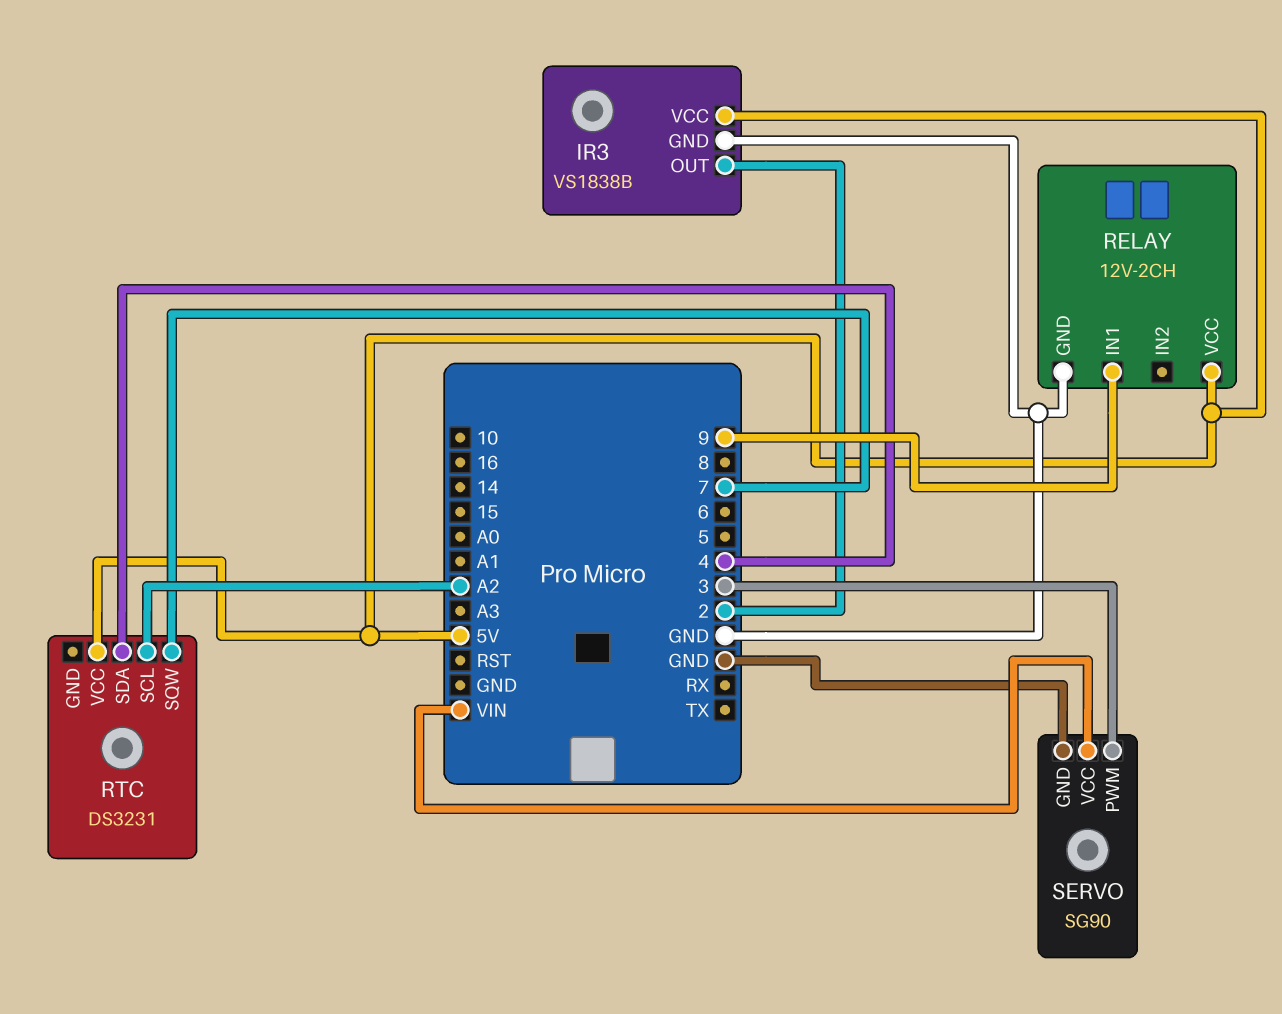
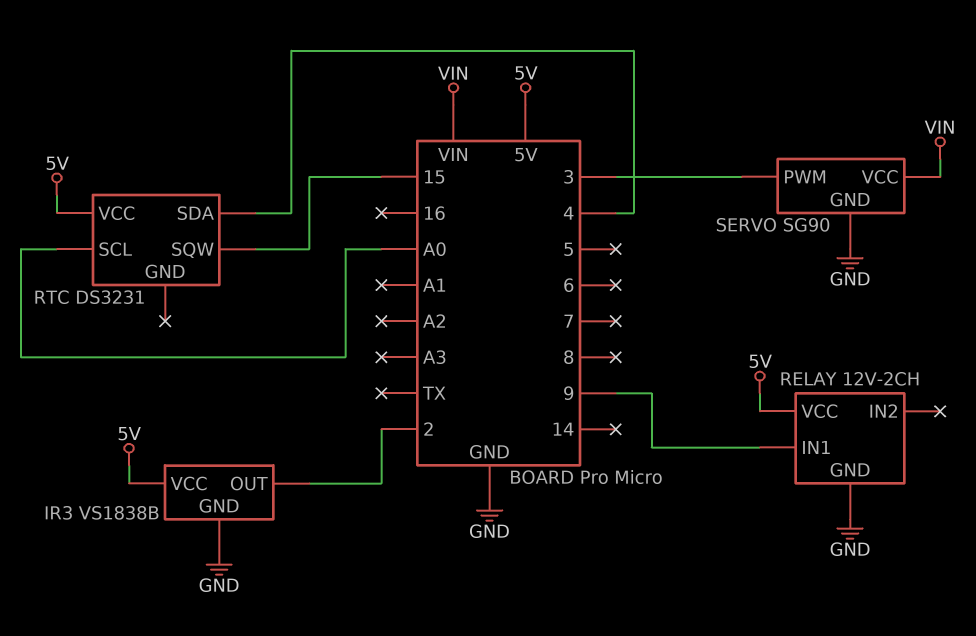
RTC pin SCL: A2 -> A0
RTC pin SQW: 7 -> 15

